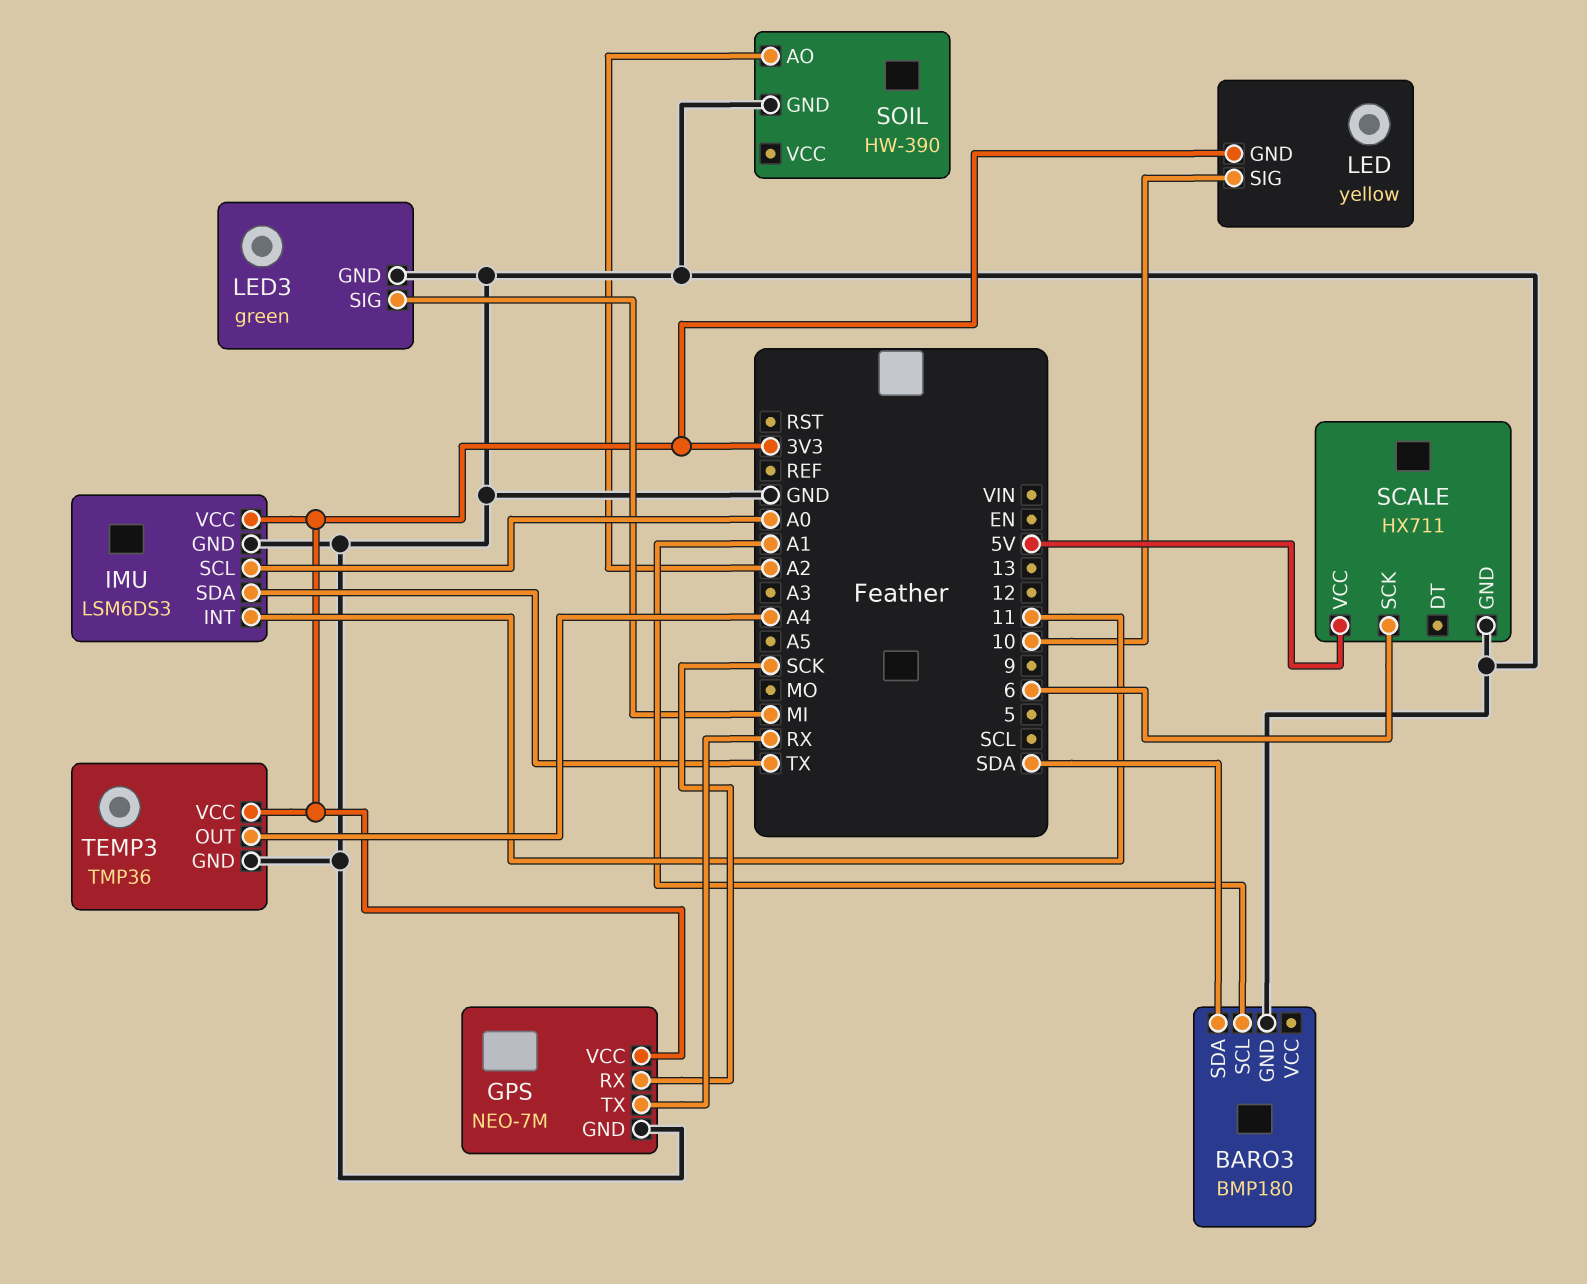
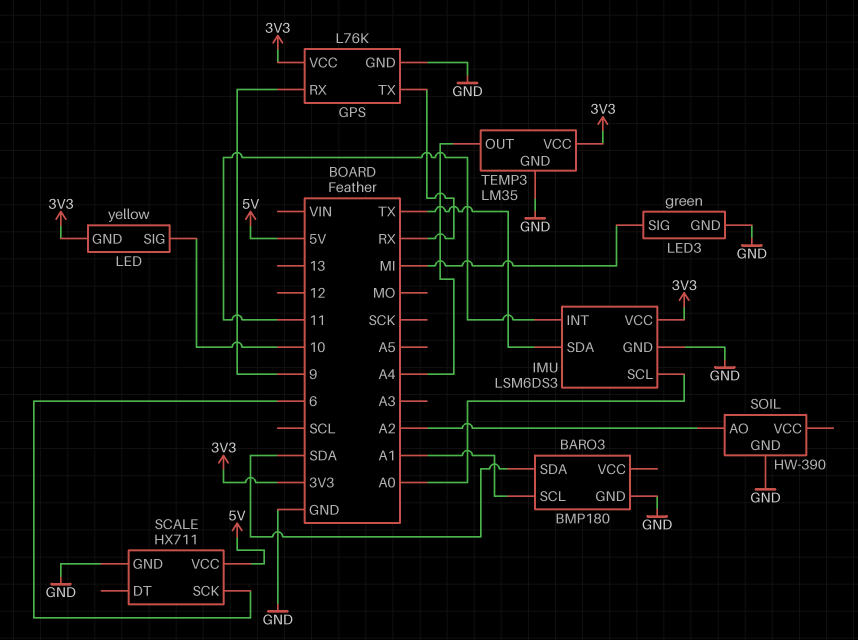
GPS: NEO-7M -> L76K
GPS pin RX: SCK -> 9
TEMP3: TMP36 -> LM35

